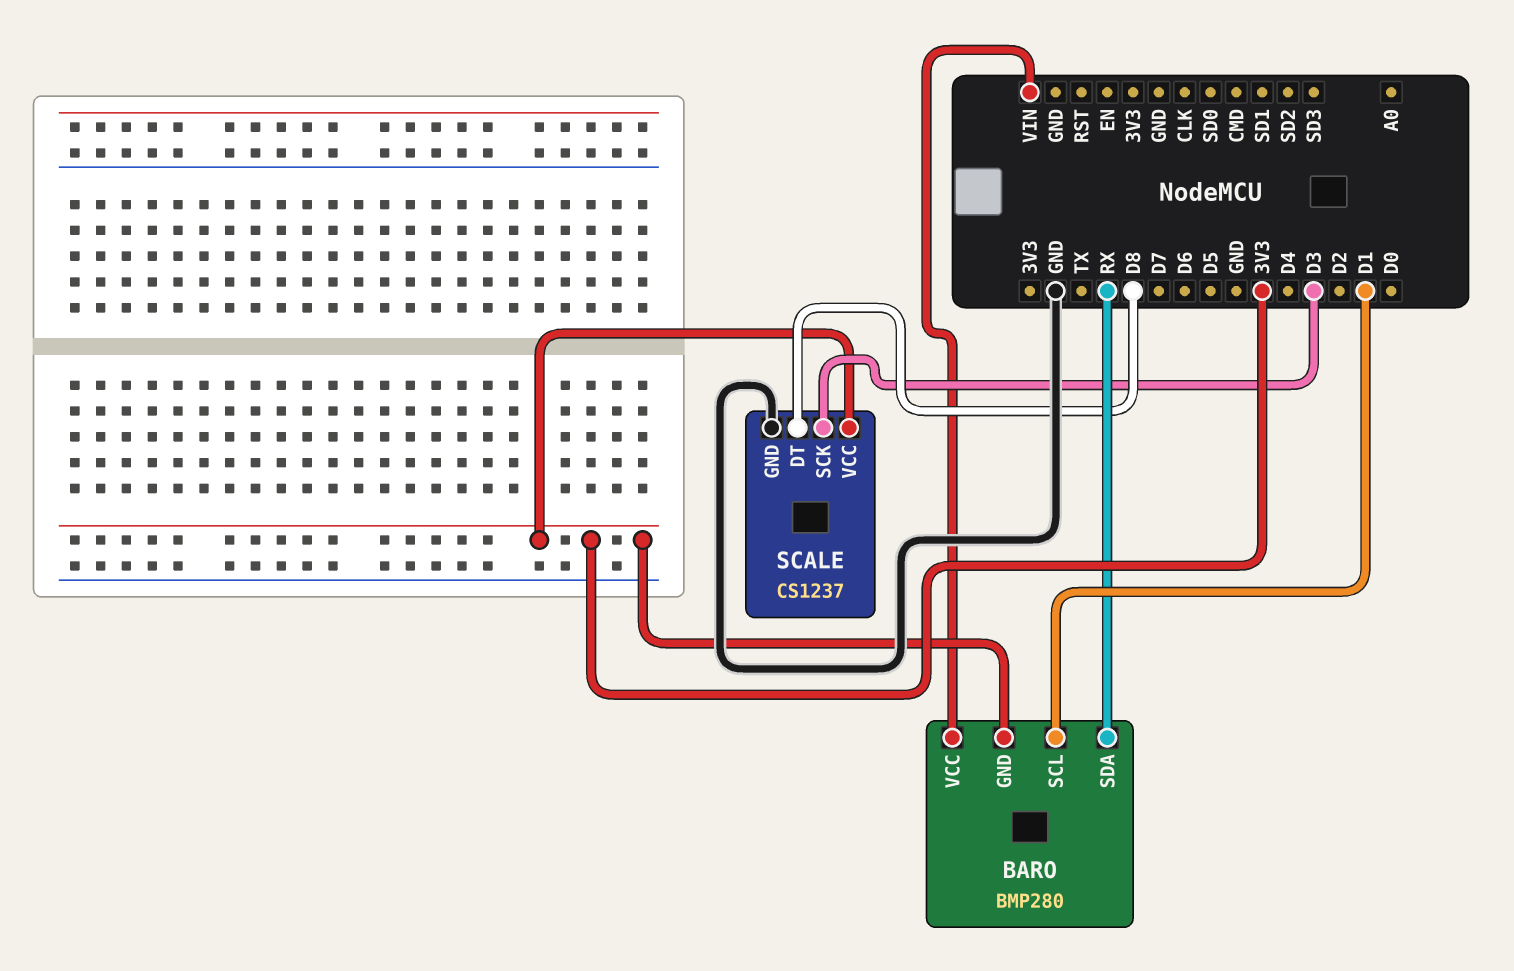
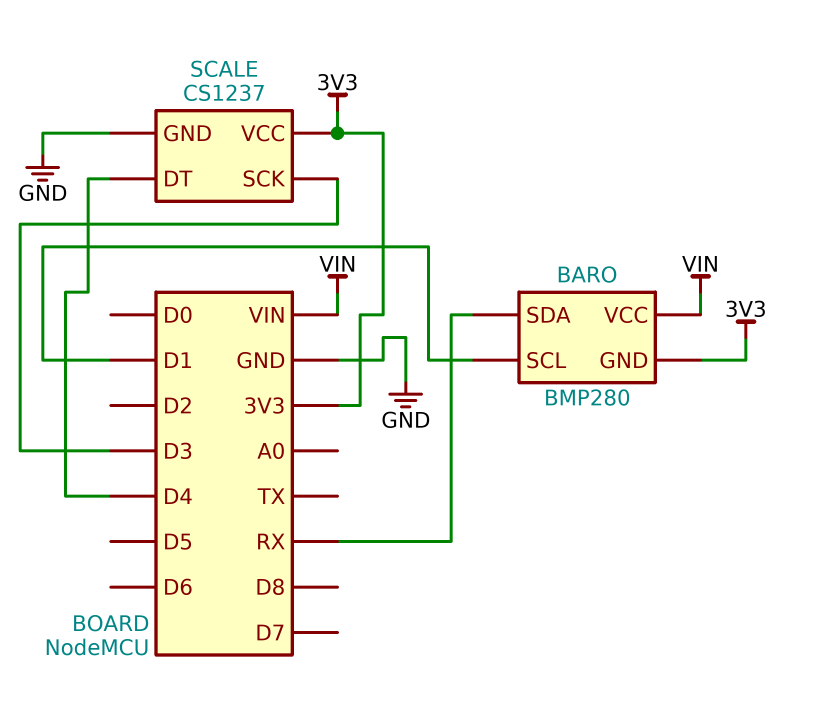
SCALE pin DT: D8 -> D4

